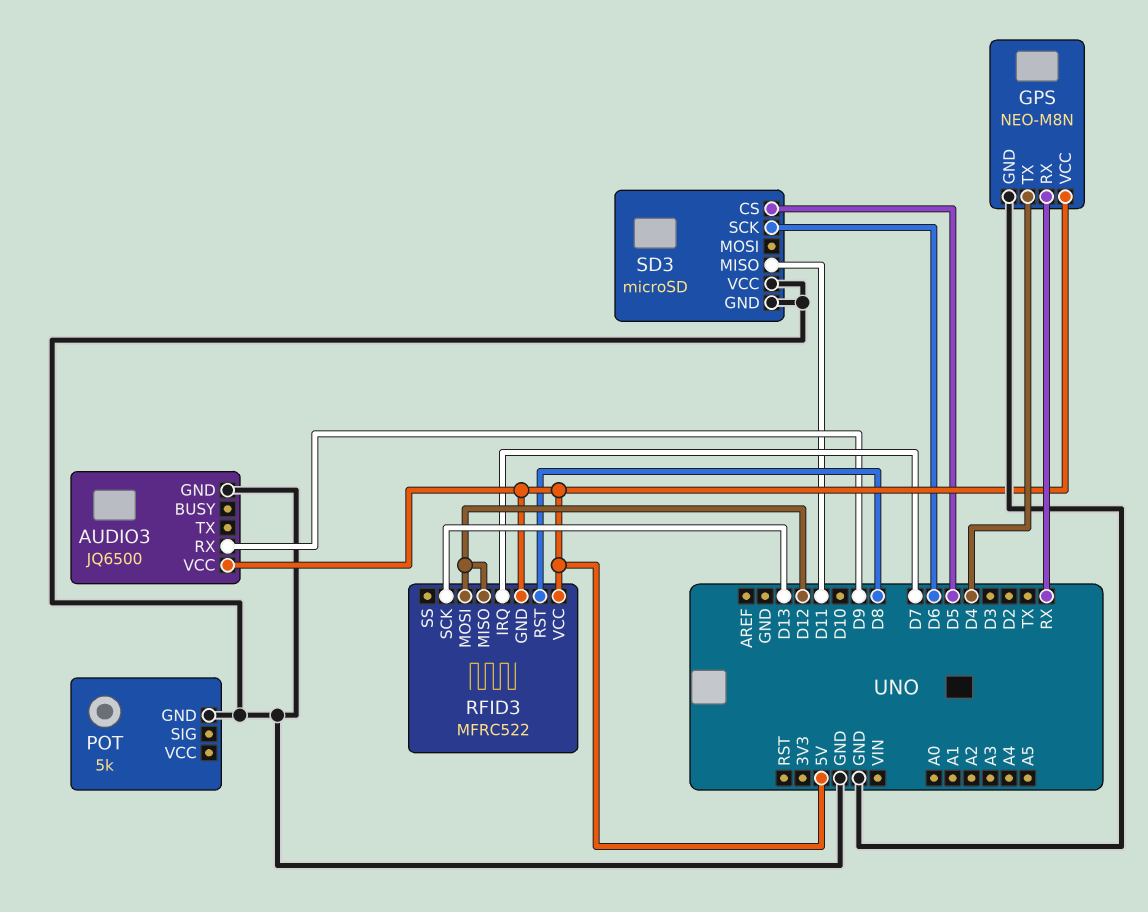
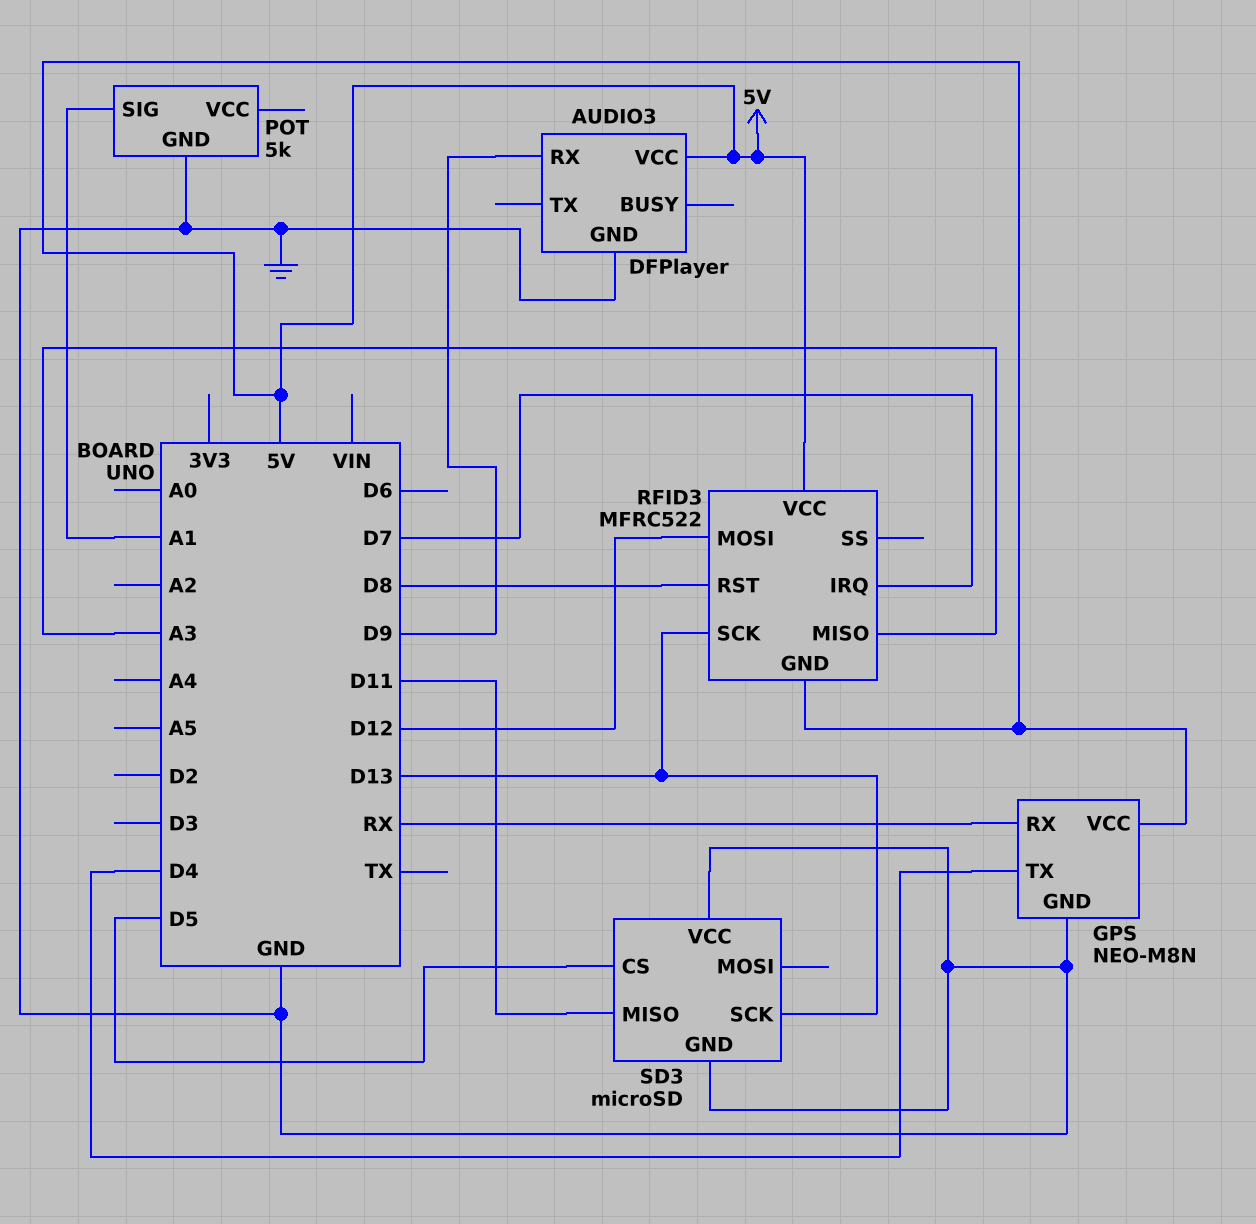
AUDIO3: JQ6500 -> DFPlayer
POT pin SIG: none -> A1
RFID3 pin MISO: D12 -> A3
SD3 pin SCK: D6 -> D13

